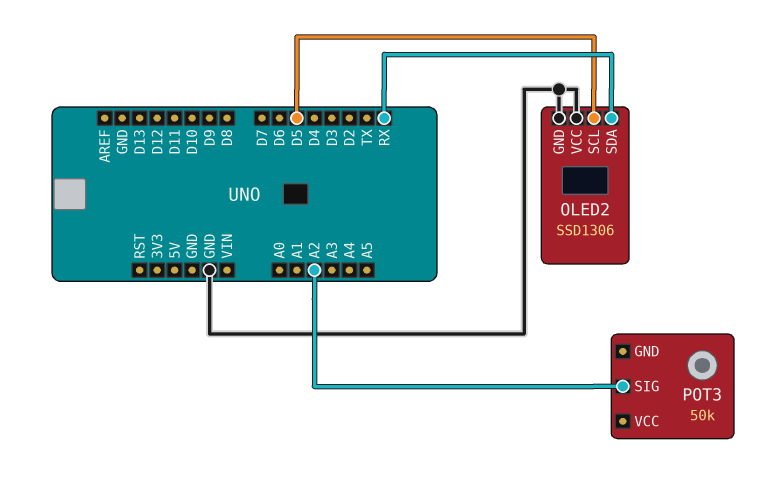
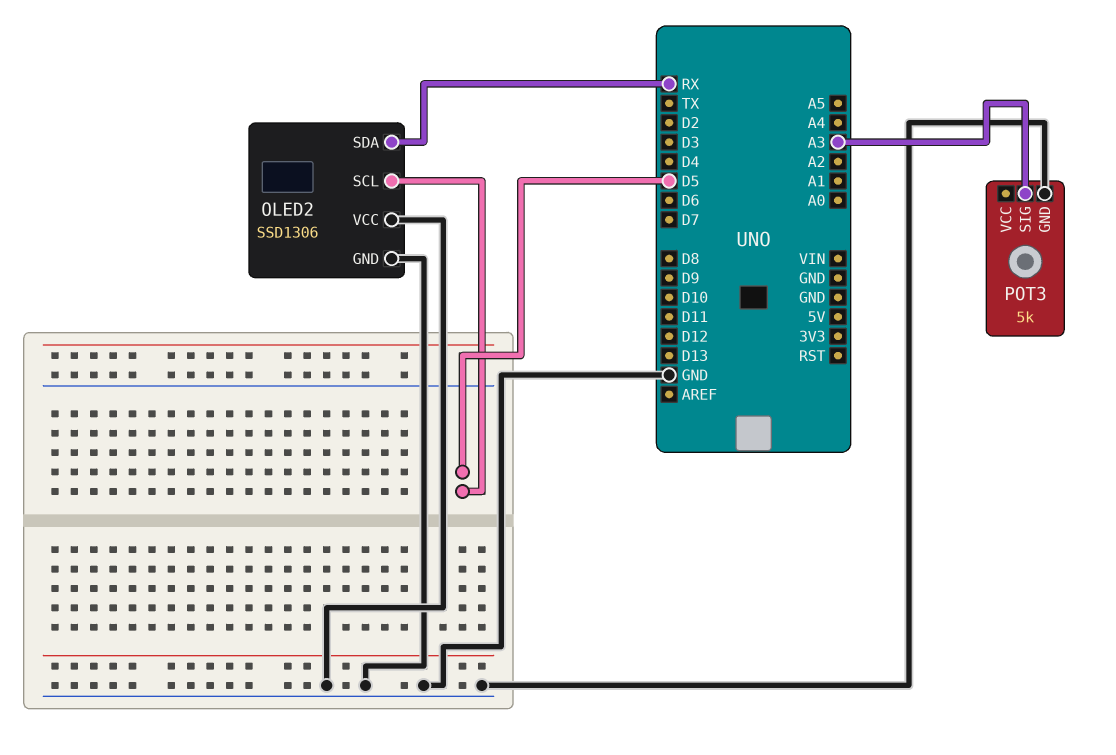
POT3: 50k -> 5k
POT3 pin GND: none -> GND
POT3 pin SIG: A2 -> A3

